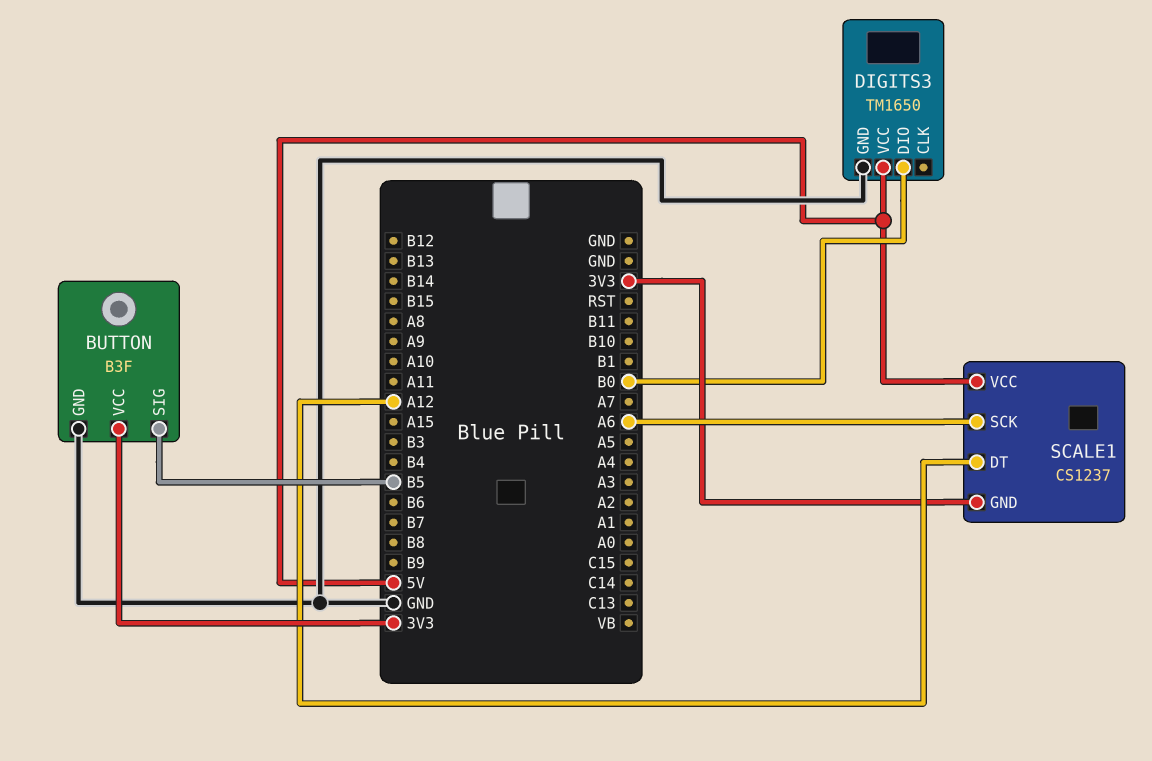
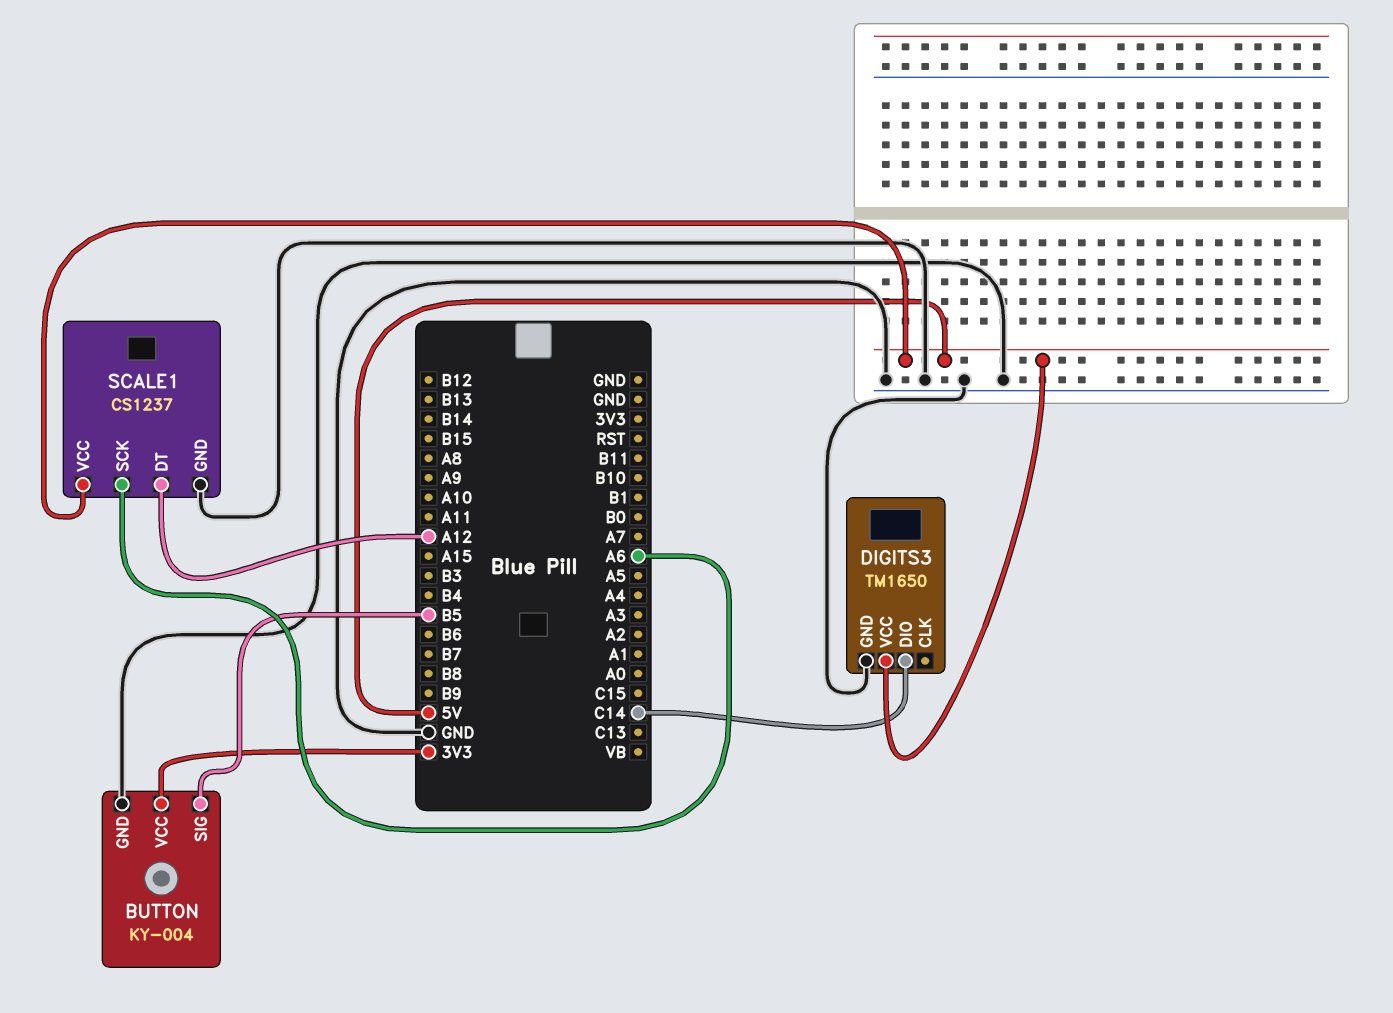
BUTTON: B3F -> KY-004
DIGITS3 pin DIO: B0 -> C14
SCALE1 pin GND: 3V3 -> GND

